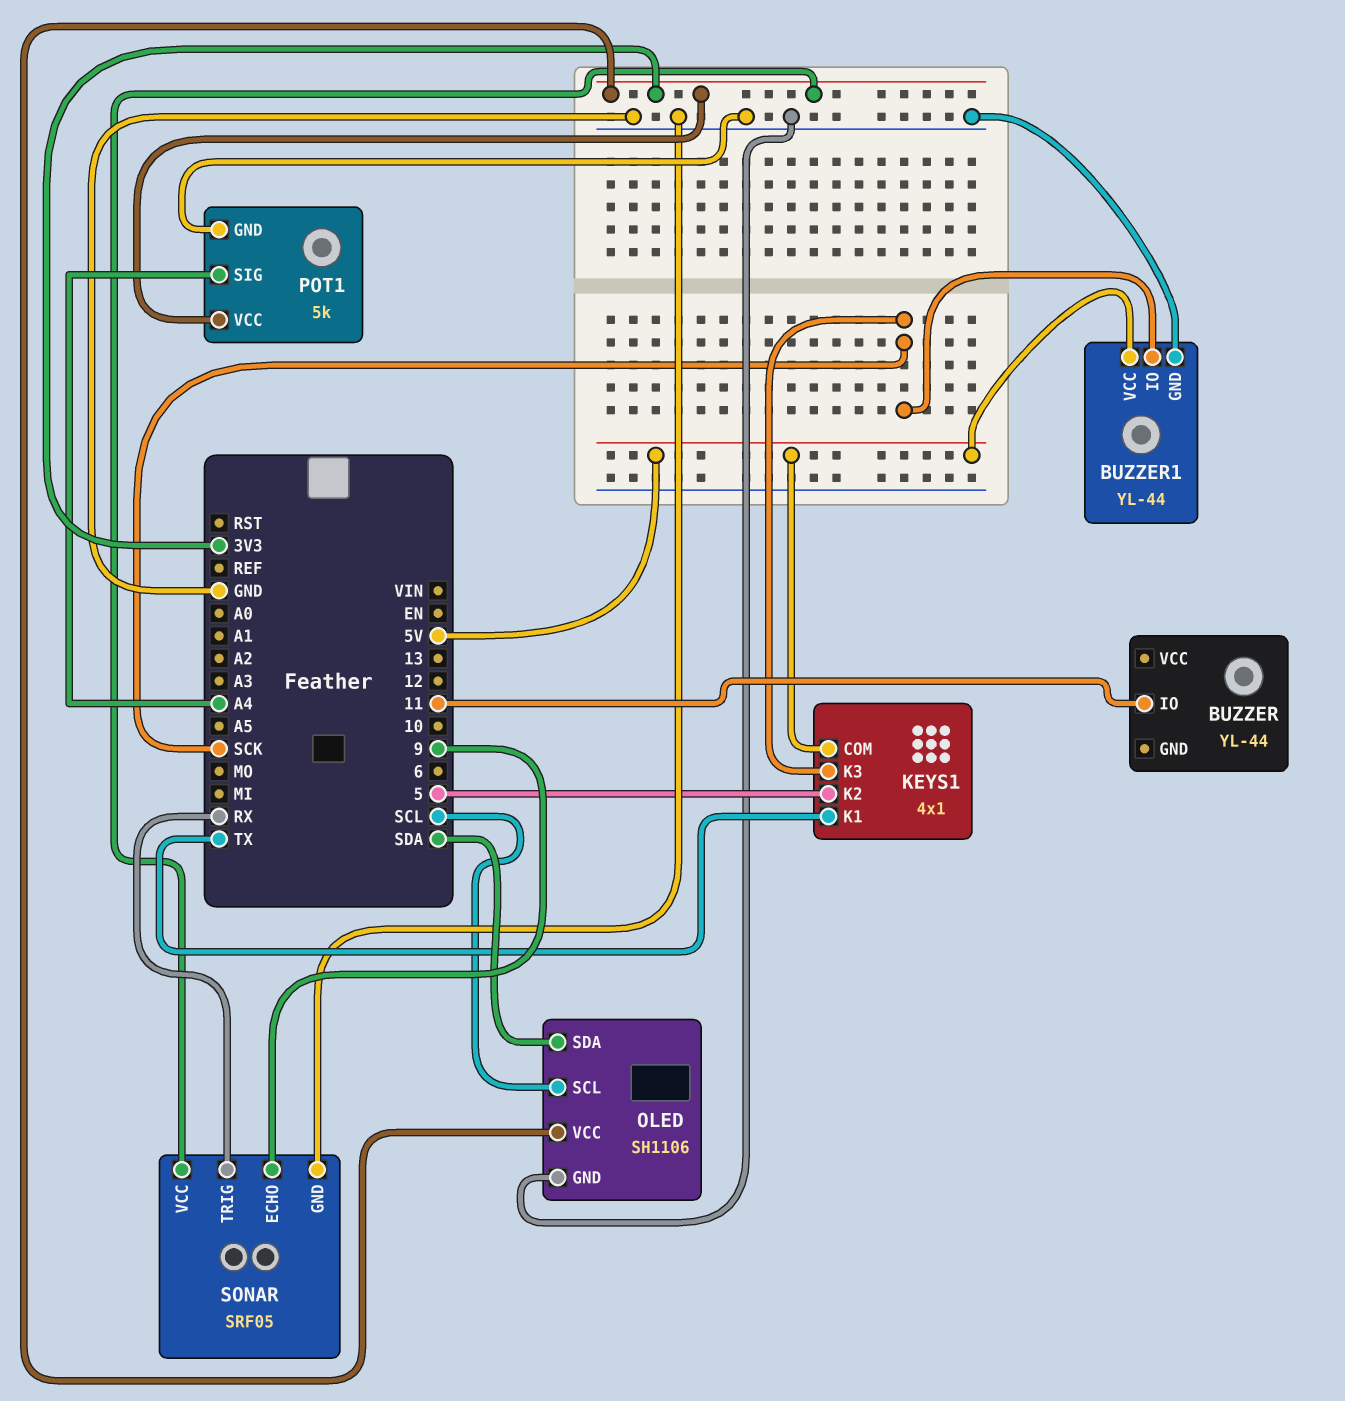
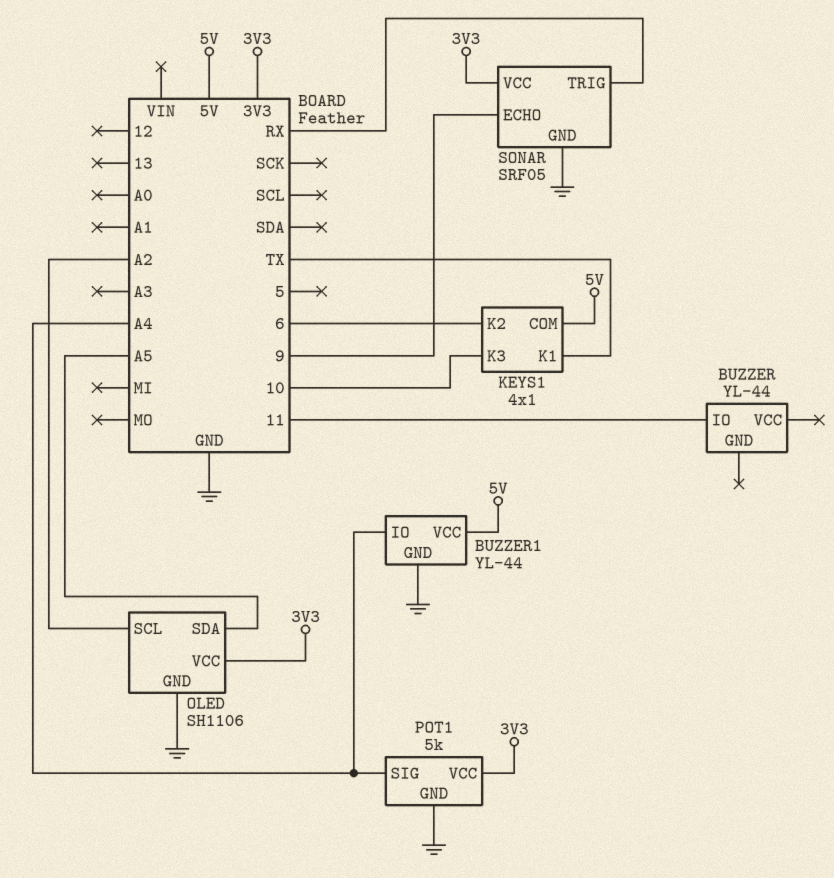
BUZZER1 pin IO: SCK -> A4
KEYS1 pin K2: 5 -> 6
KEYS1 pin K3: SCK -> 10
OLED pin SCL: SCL -> A2
OLED pin SDA: SDA -> A5

